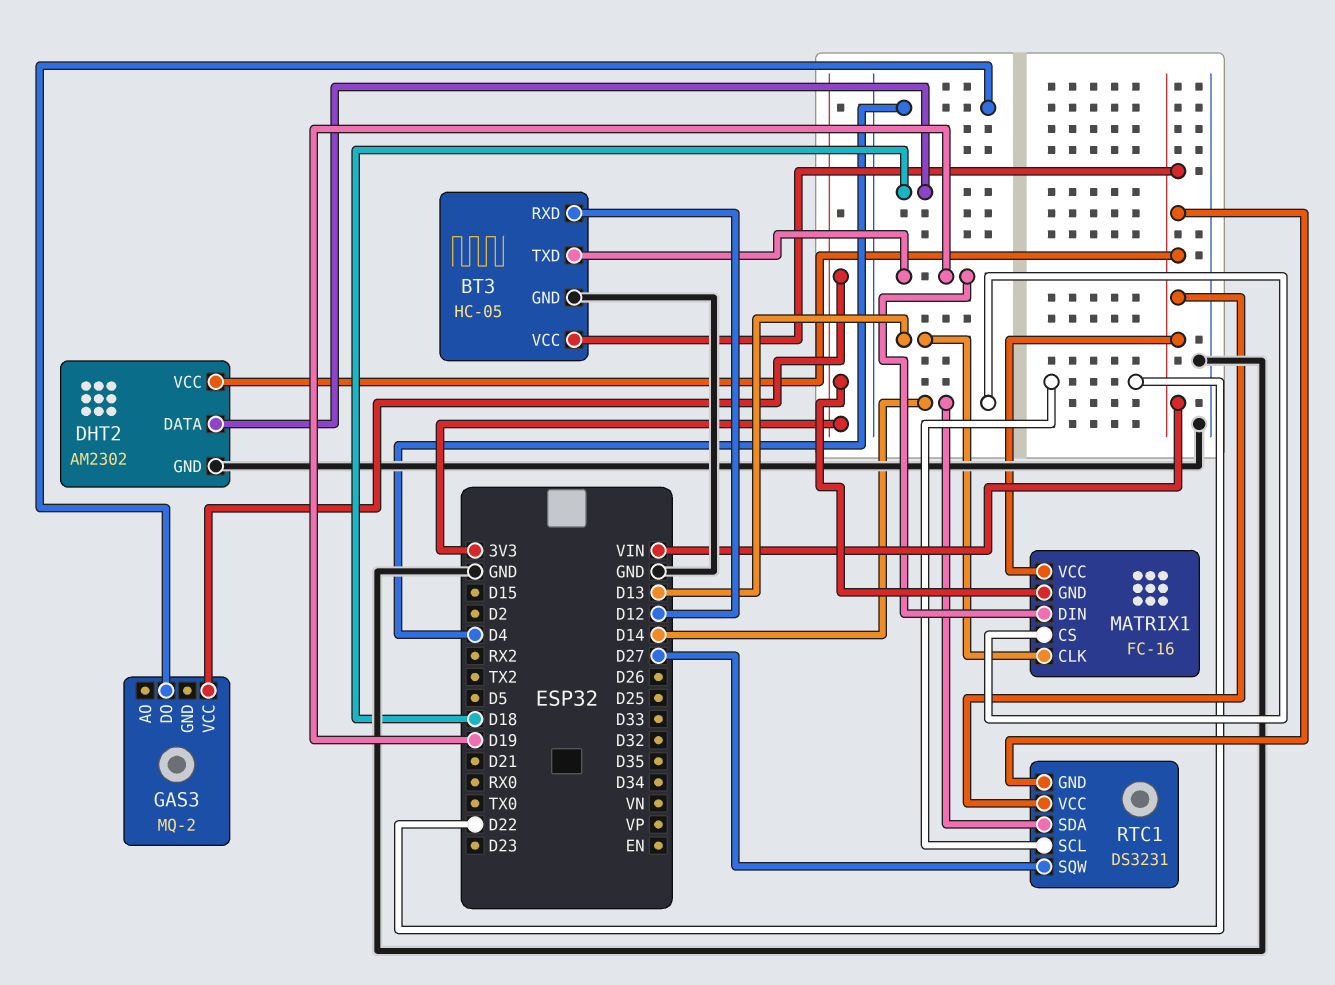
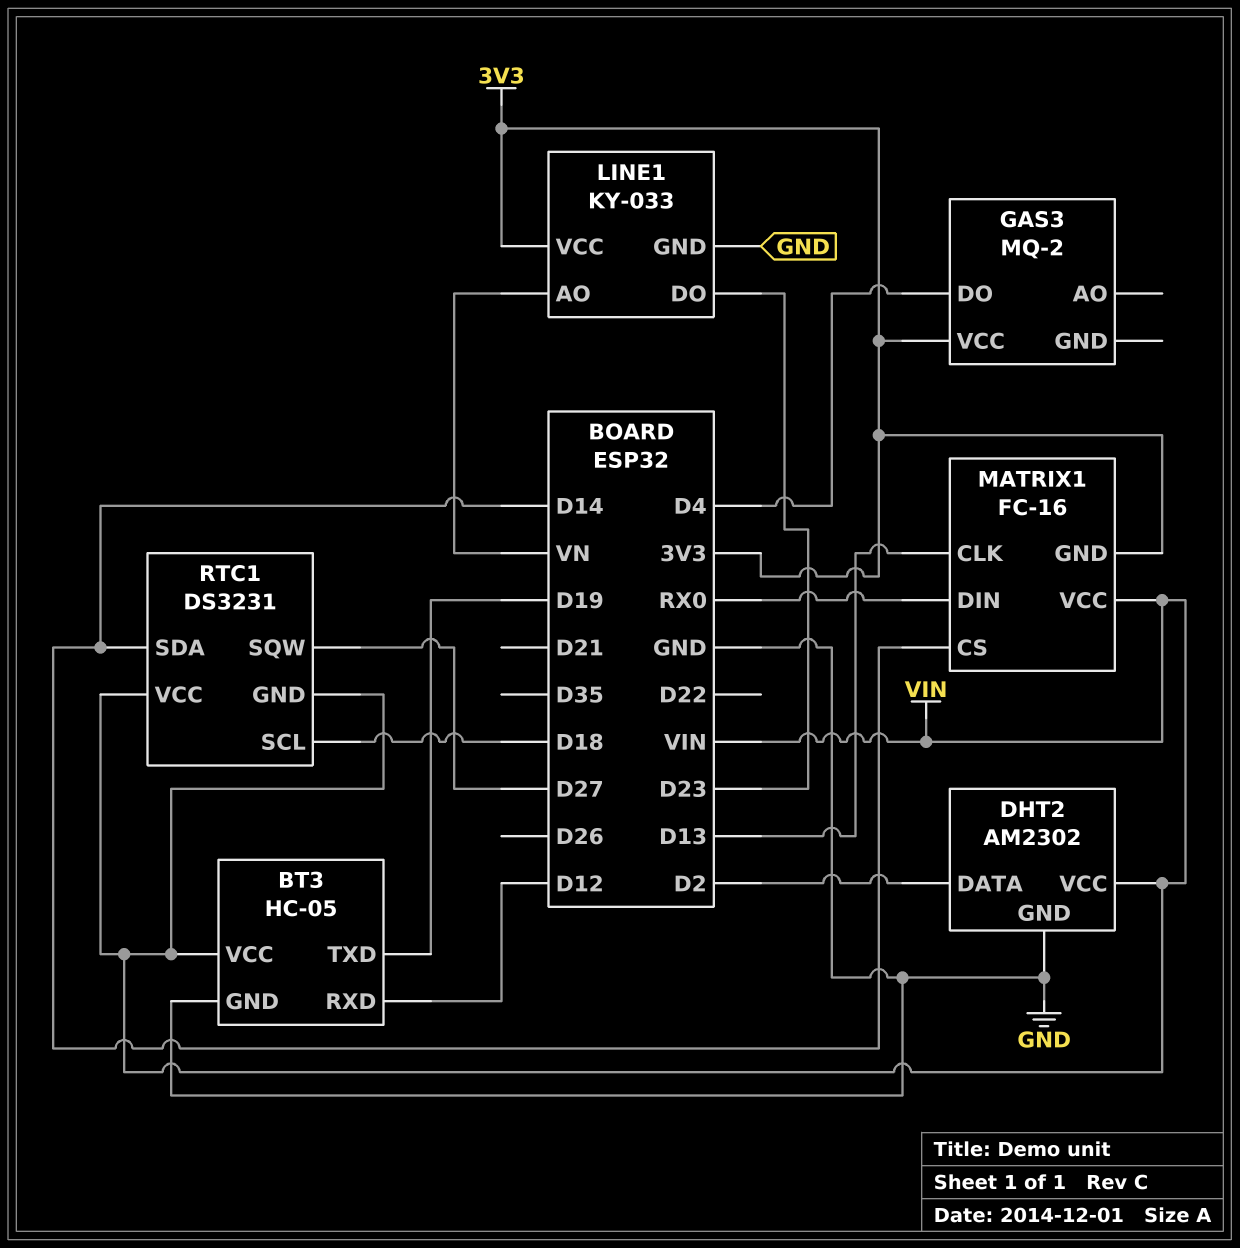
DHT2 pin DATA: D18 -> D2
LINE1: none -> KY-033
LINE1 pin AO: none -> VN
LINE1 pin DO: none -> D23
LINE1 pin GND: none -> GND
LINE1 pin VCC: none -> 3V3
MATRIX1 pin DIN: D19 -> RX0
RTC1 pin SCL: D22 -> D18

